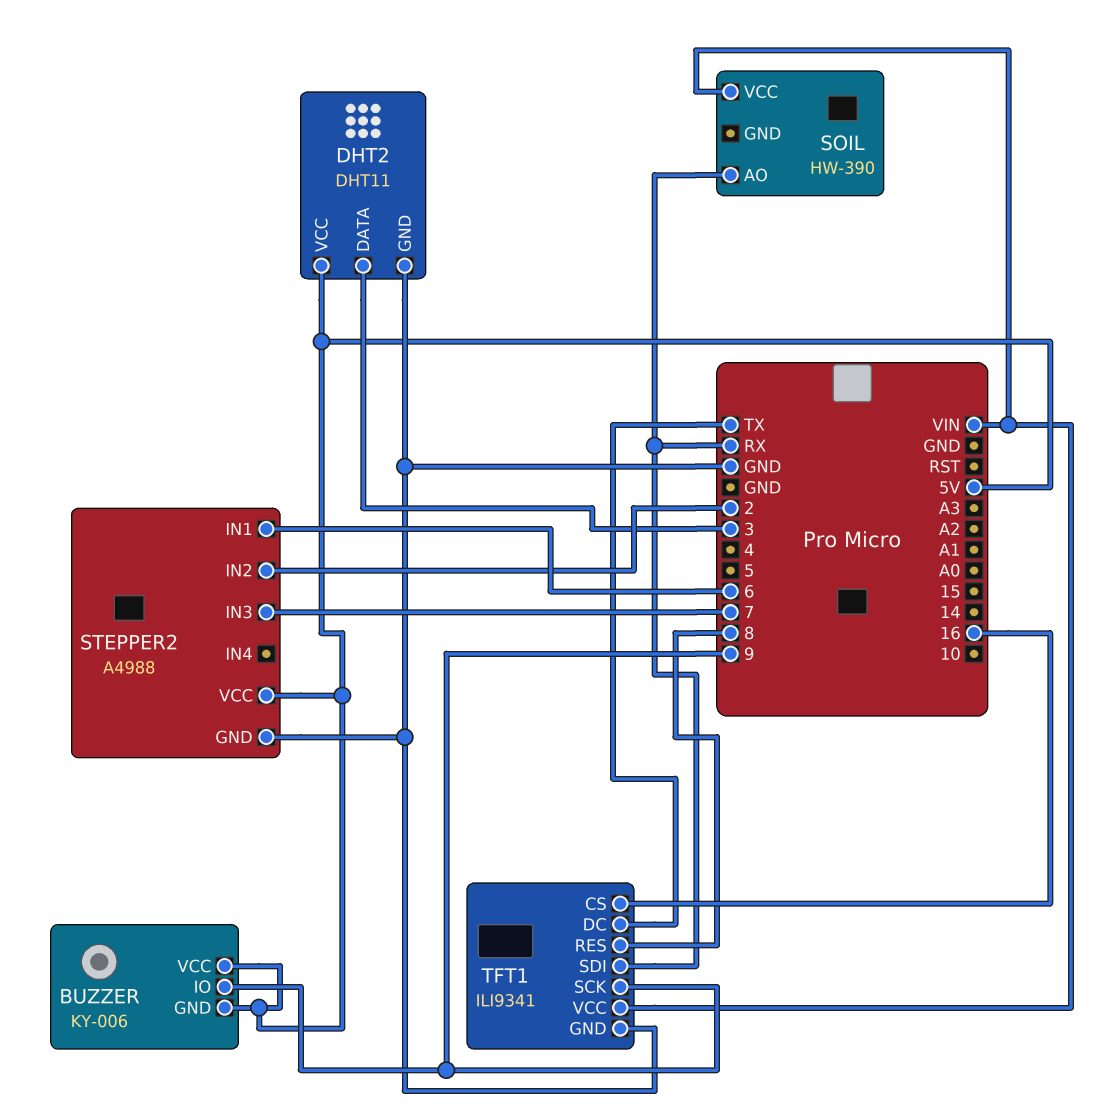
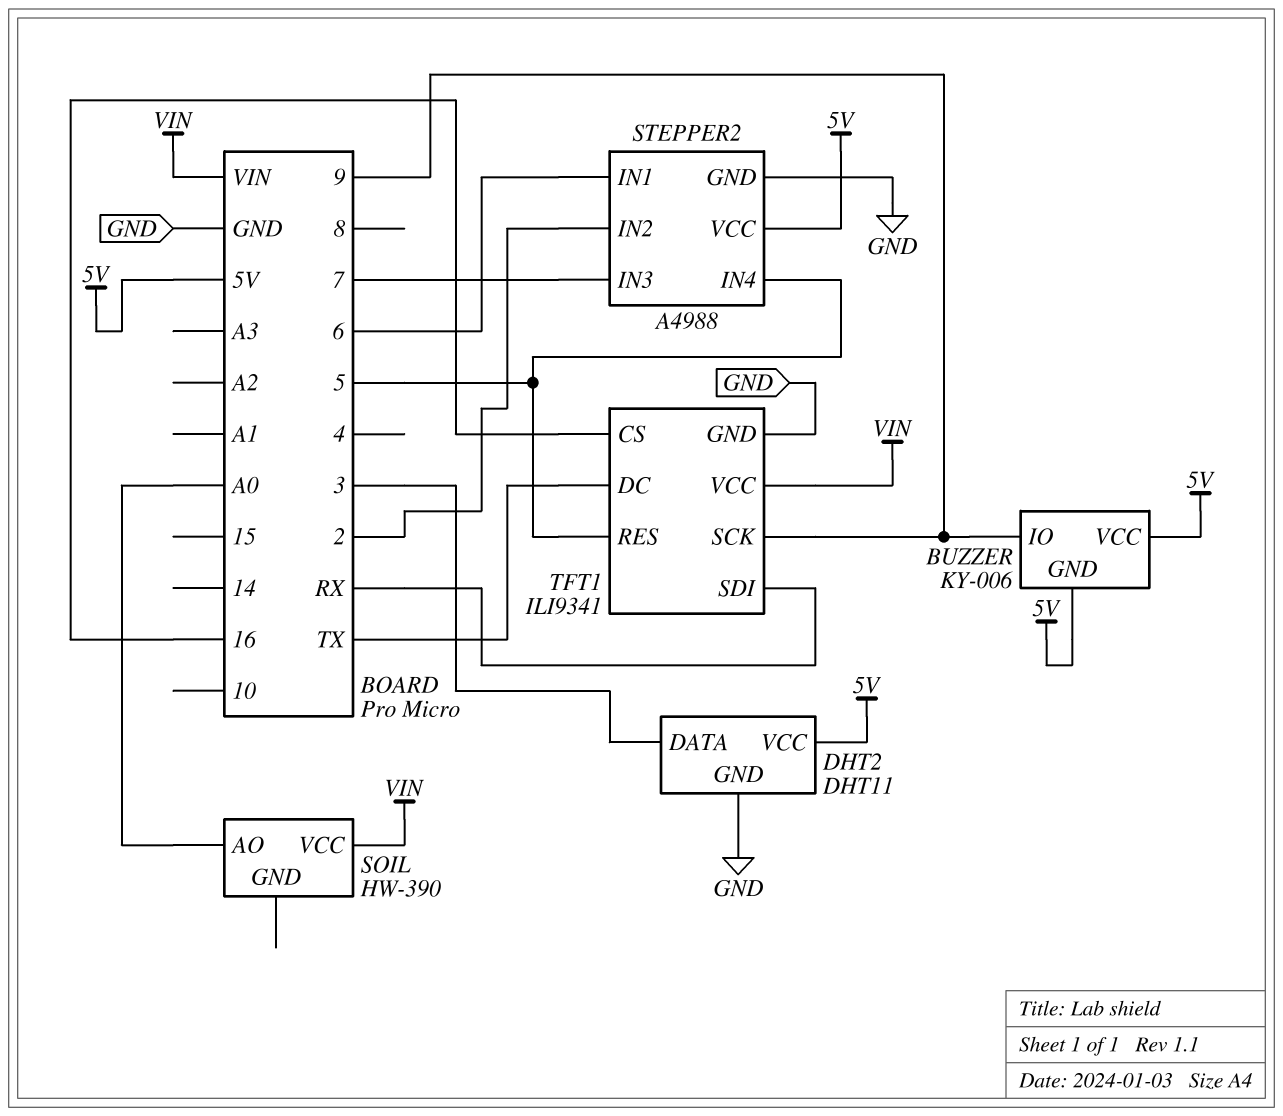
SOIL pin AO: RX -> A0
STEPPER2 pin IN4: none -> 5
TFT1 pin RES: 8 -> 5

